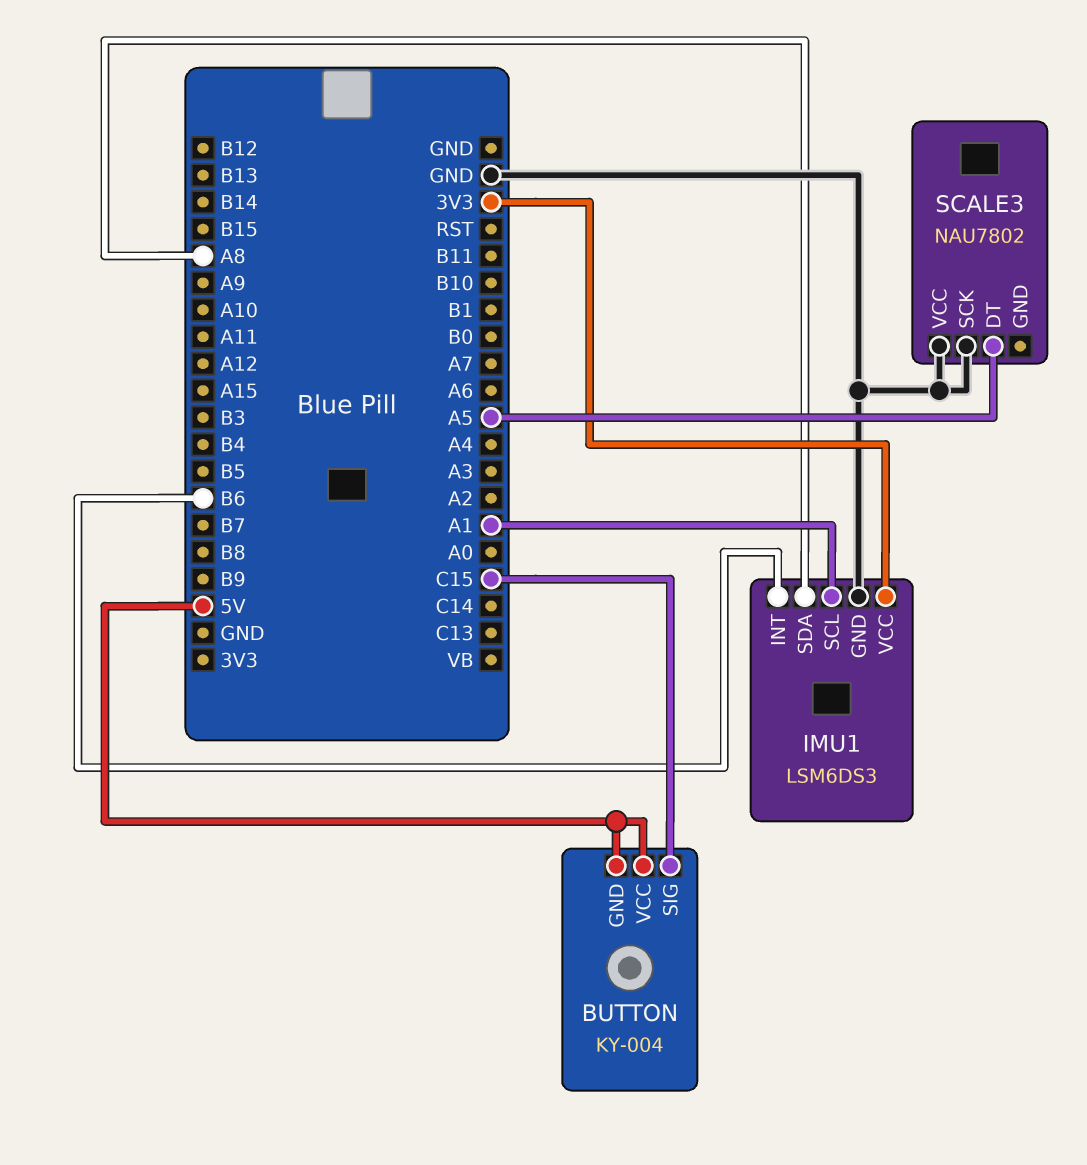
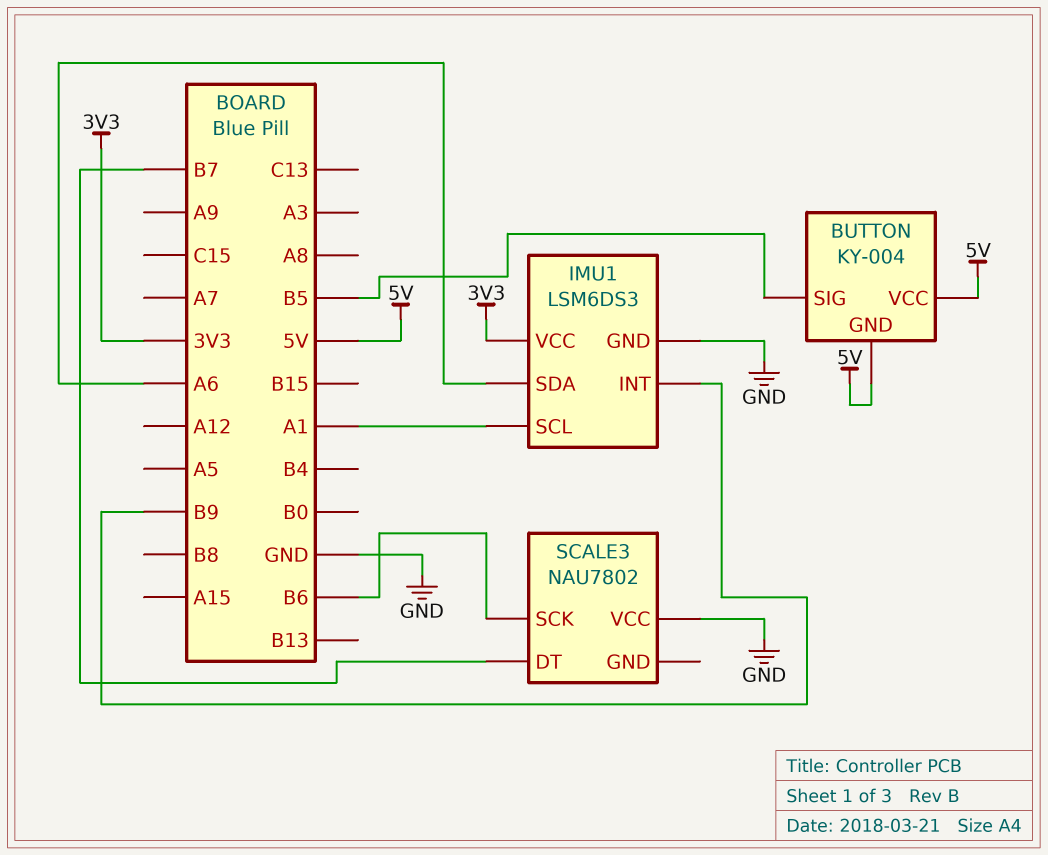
BUTTON pin SIG: C15 -> B5
IMU1 pin INT: B6 -> B9
IMU1 pin SDA: A8 -> A6
SCALE3 pin DT: A5 -> B7
SCALE3 pin SCK: GND -> B6

